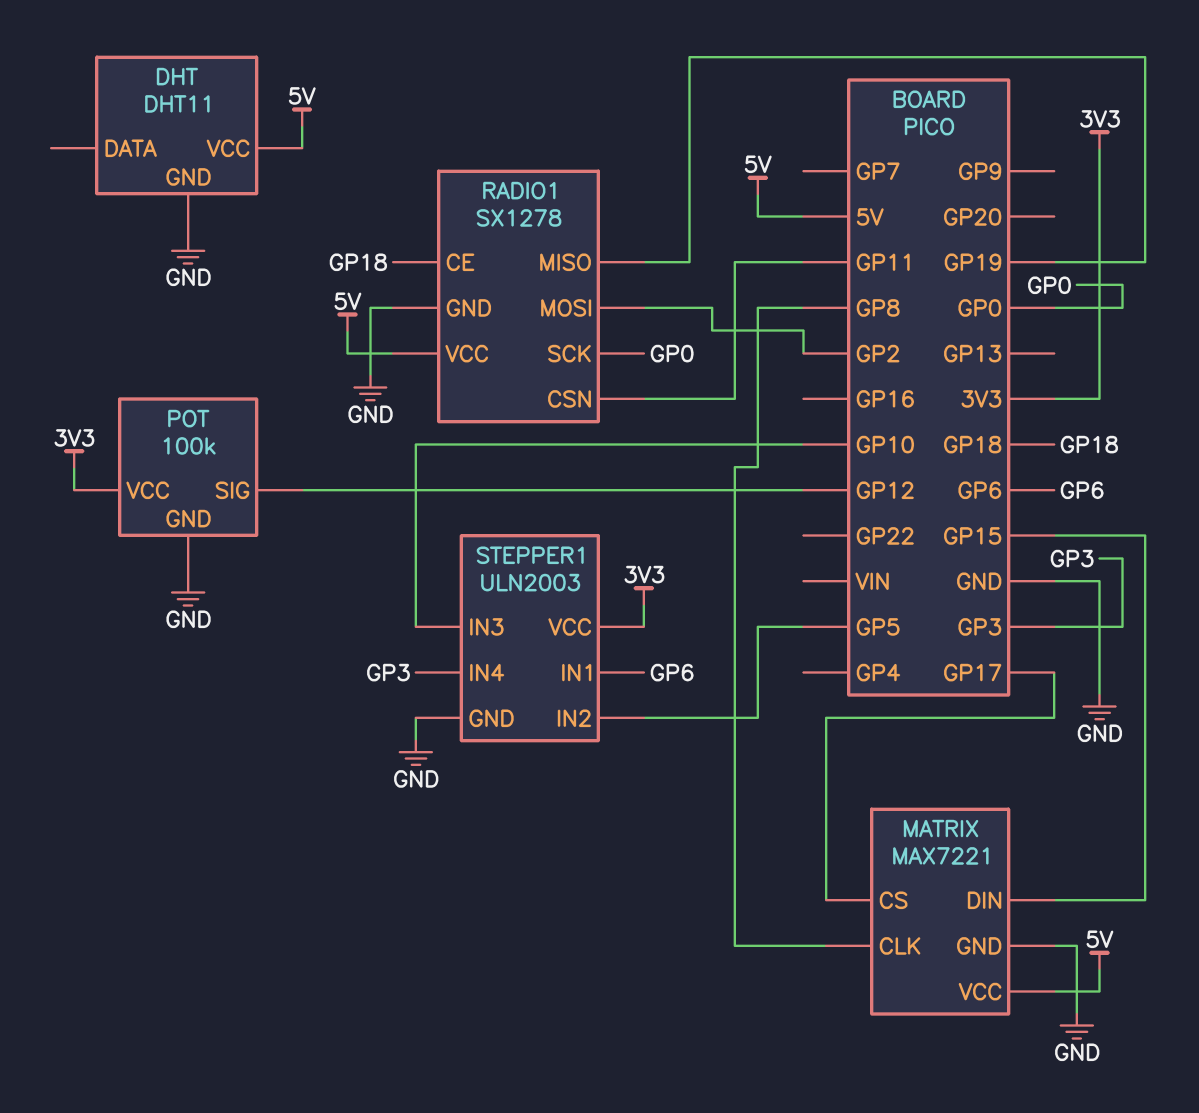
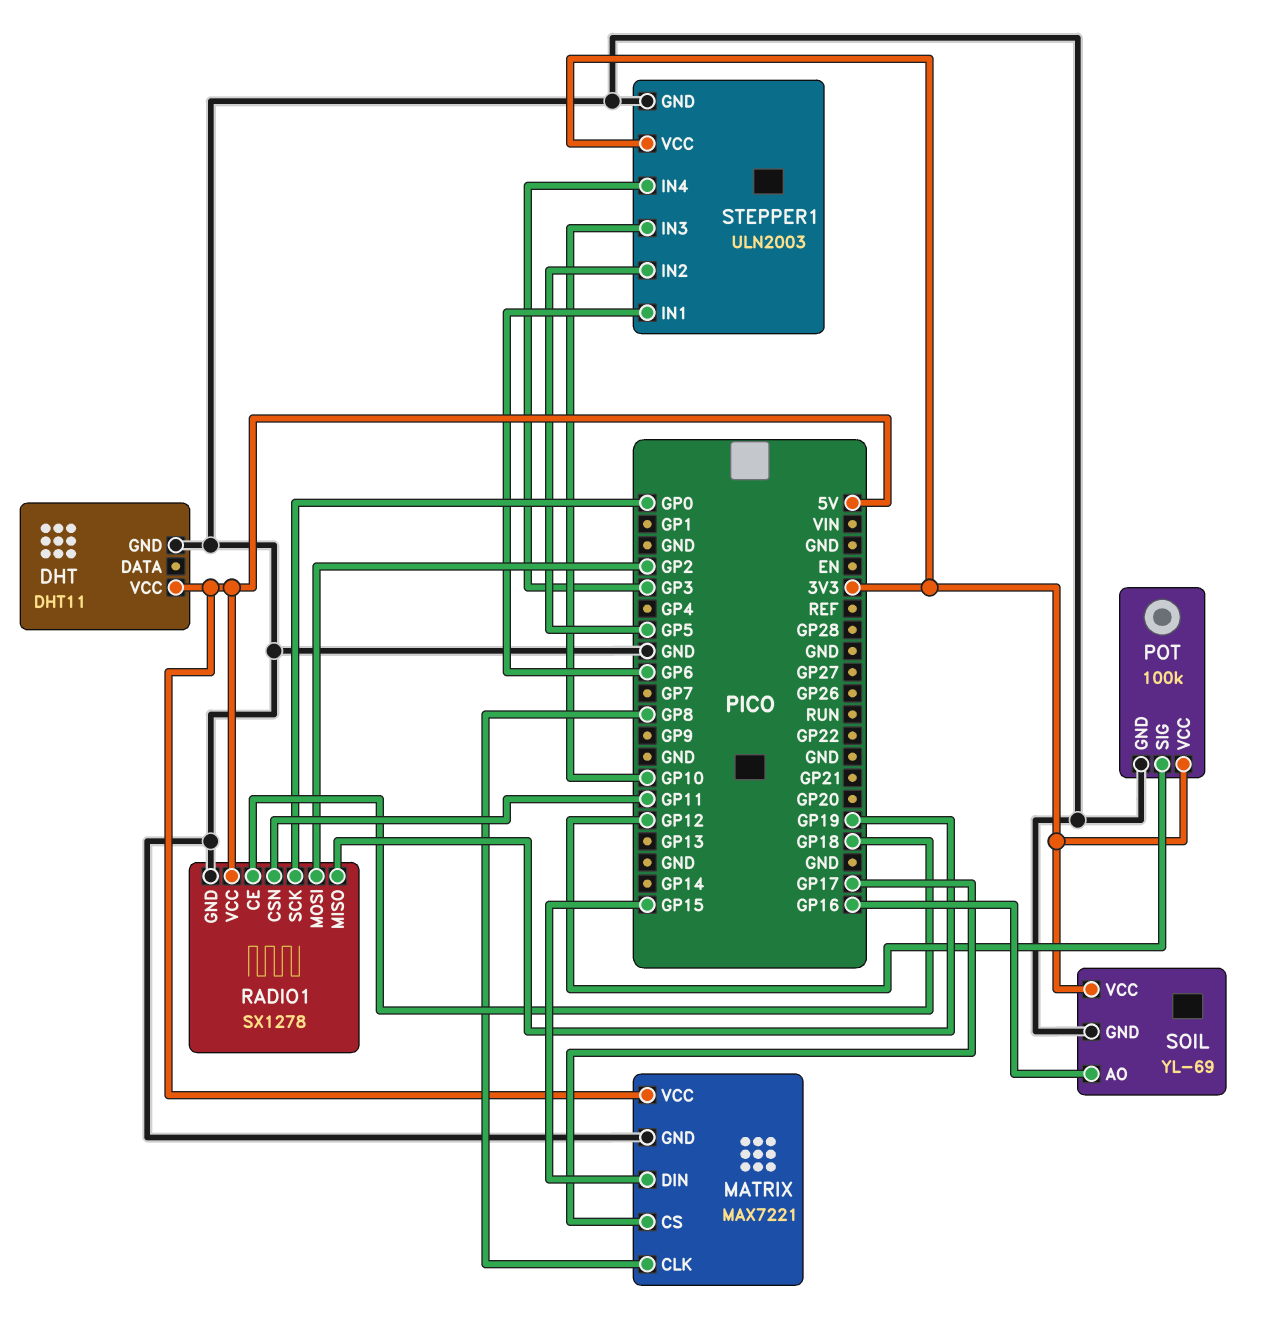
SOIL: none -> YL-69
SOIL pin AO: none -> GP16
SOIL pin GND: none -> GND
SOIL pin VCC: none -> 3V3

